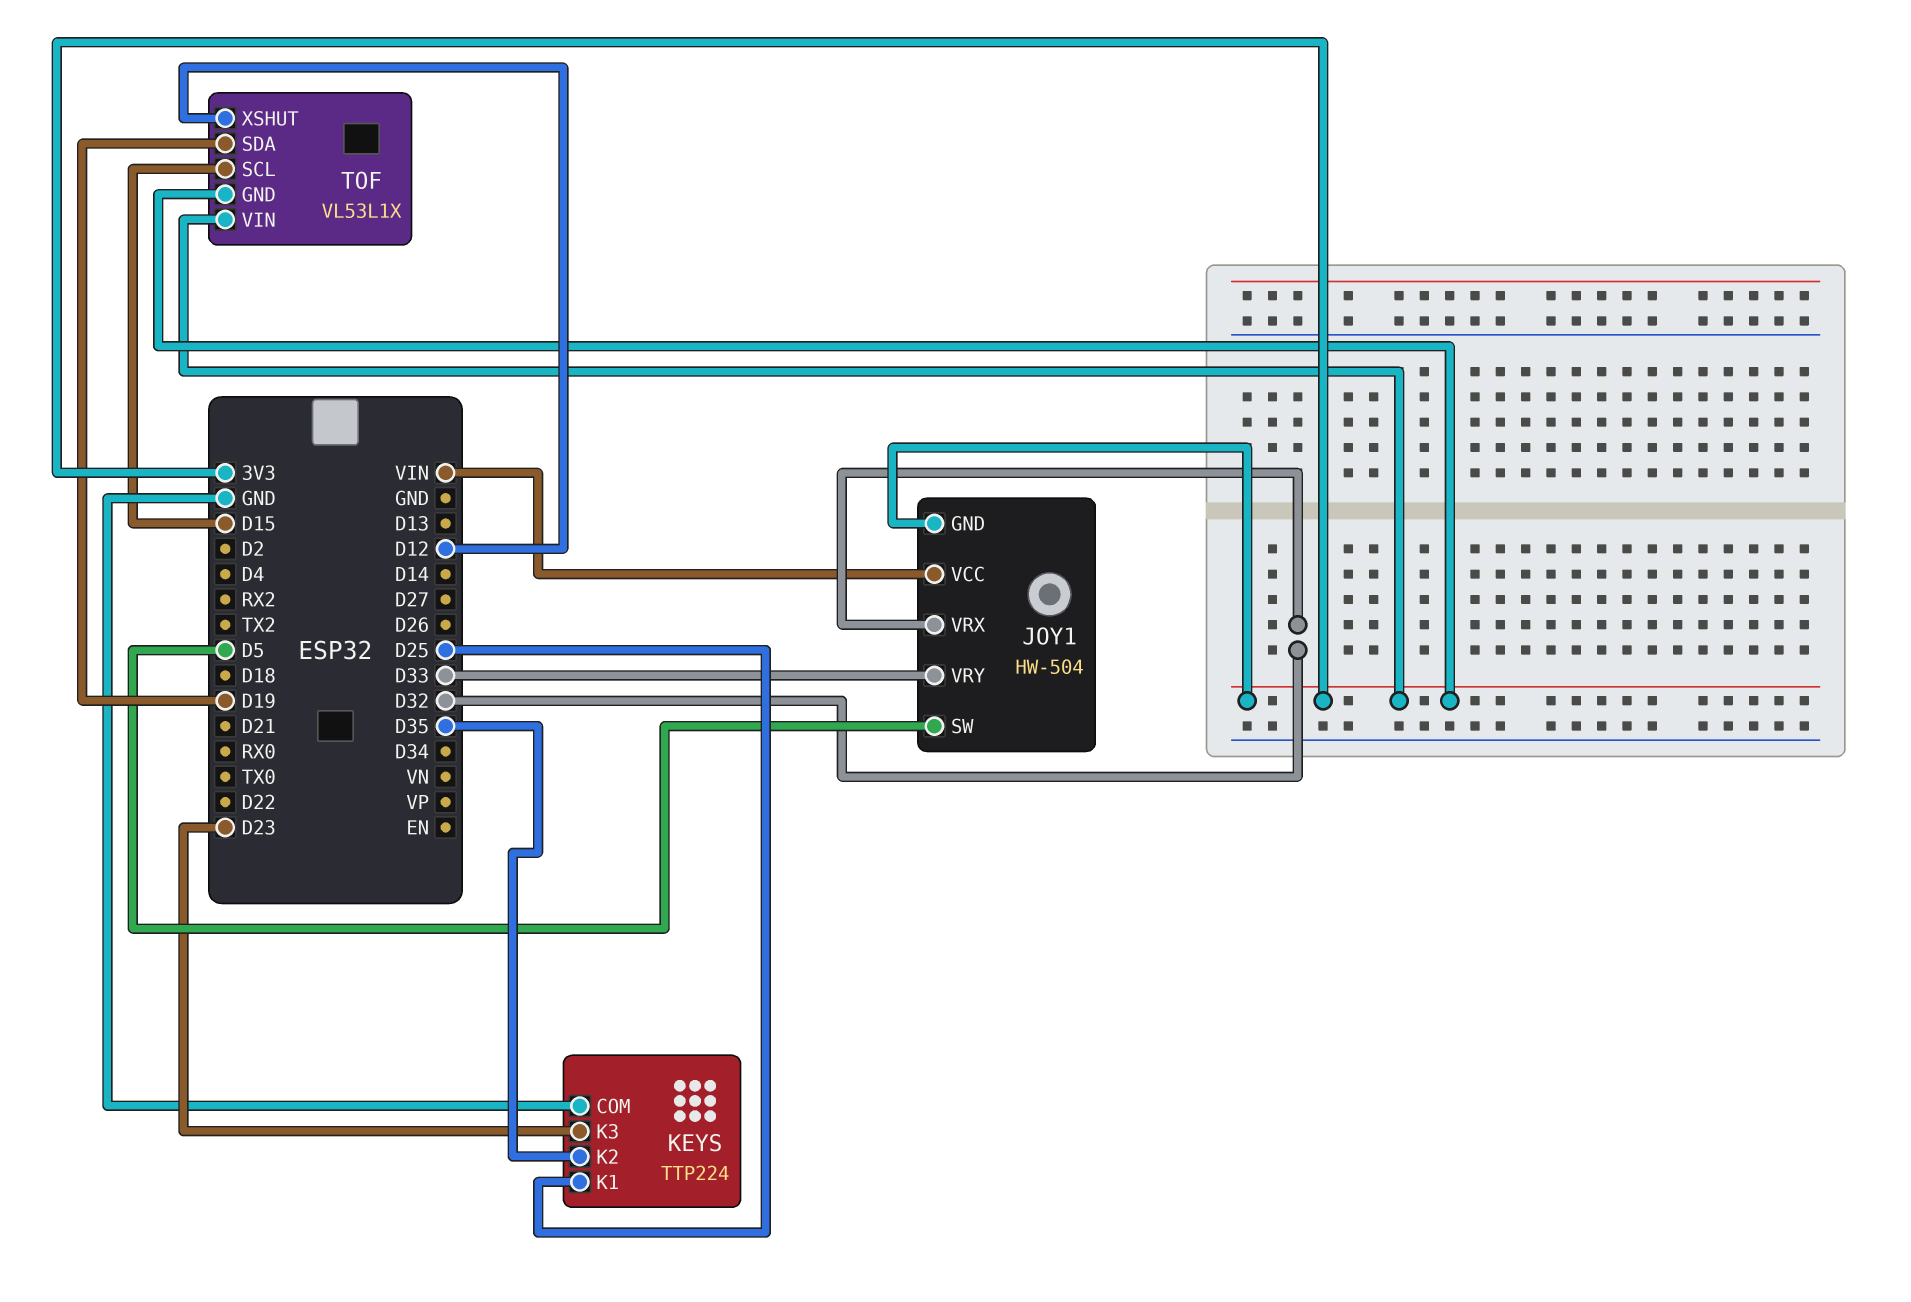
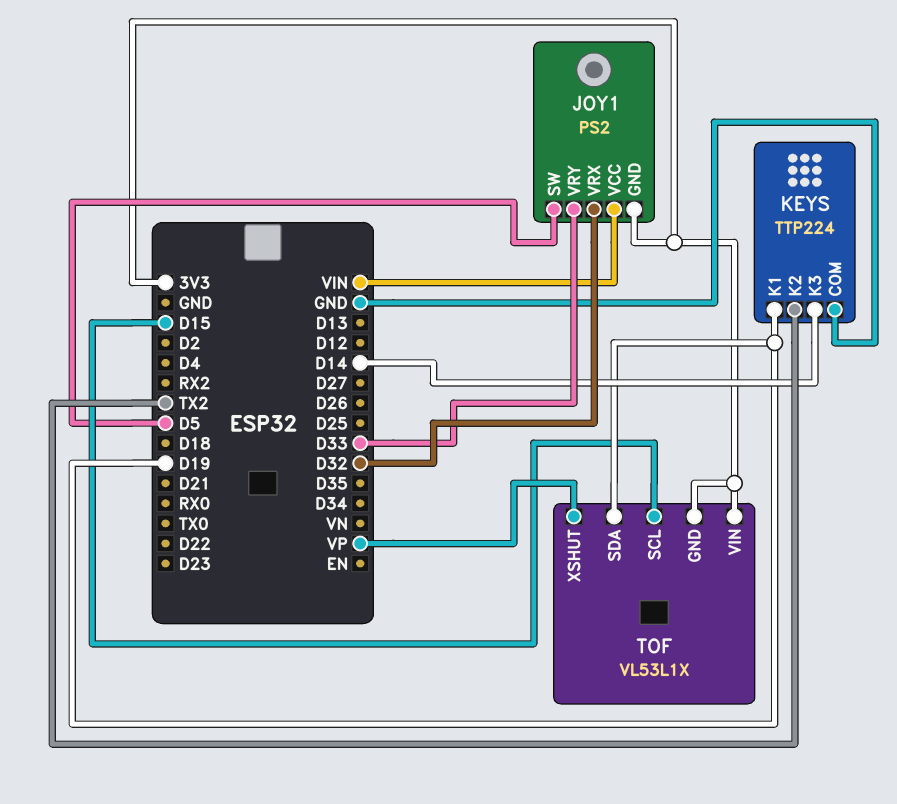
JOY1: HW-504 -> PS2
KEYS pin K1: D25 -> D19
KEYS pin K2: D35 -> TX2
KEYS pin K3: D23 -> D14
TOF pin XSHUT: D12 -> VP

